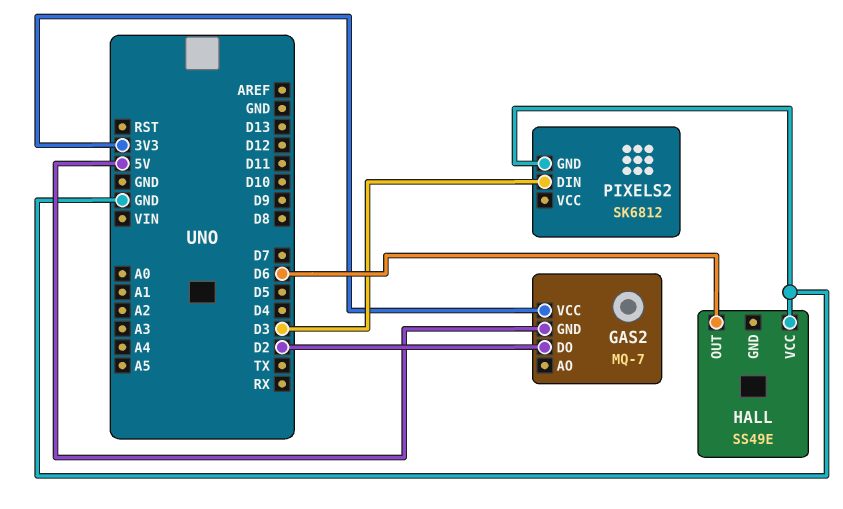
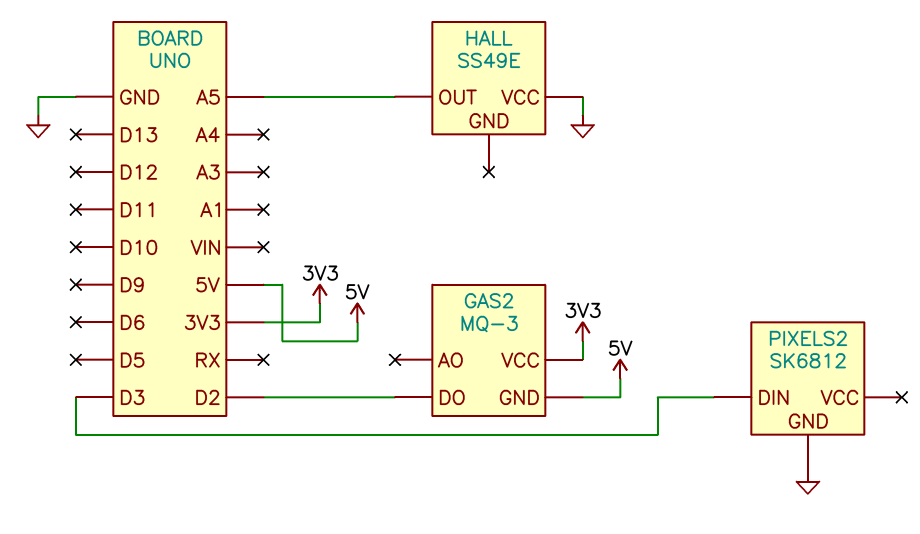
GAS2: MQ-7 -> MQ-3
HALL pin OUT: D6 -> A5

